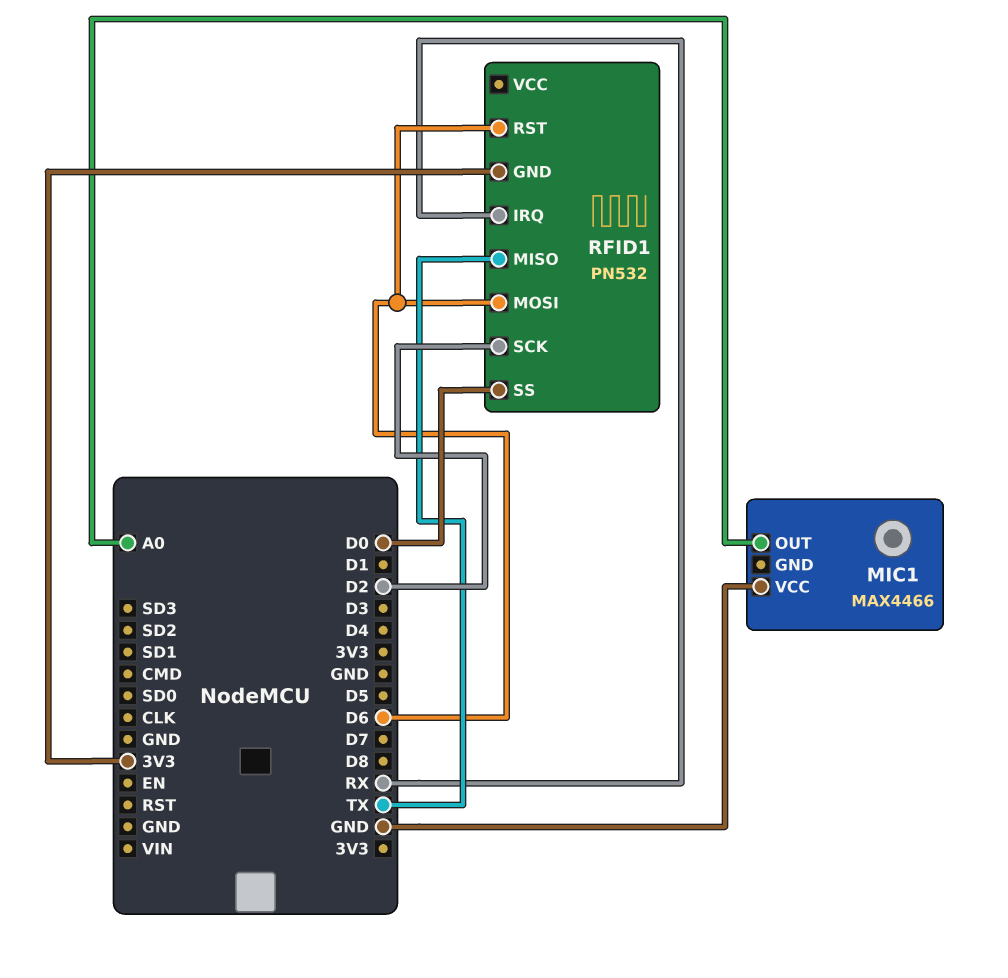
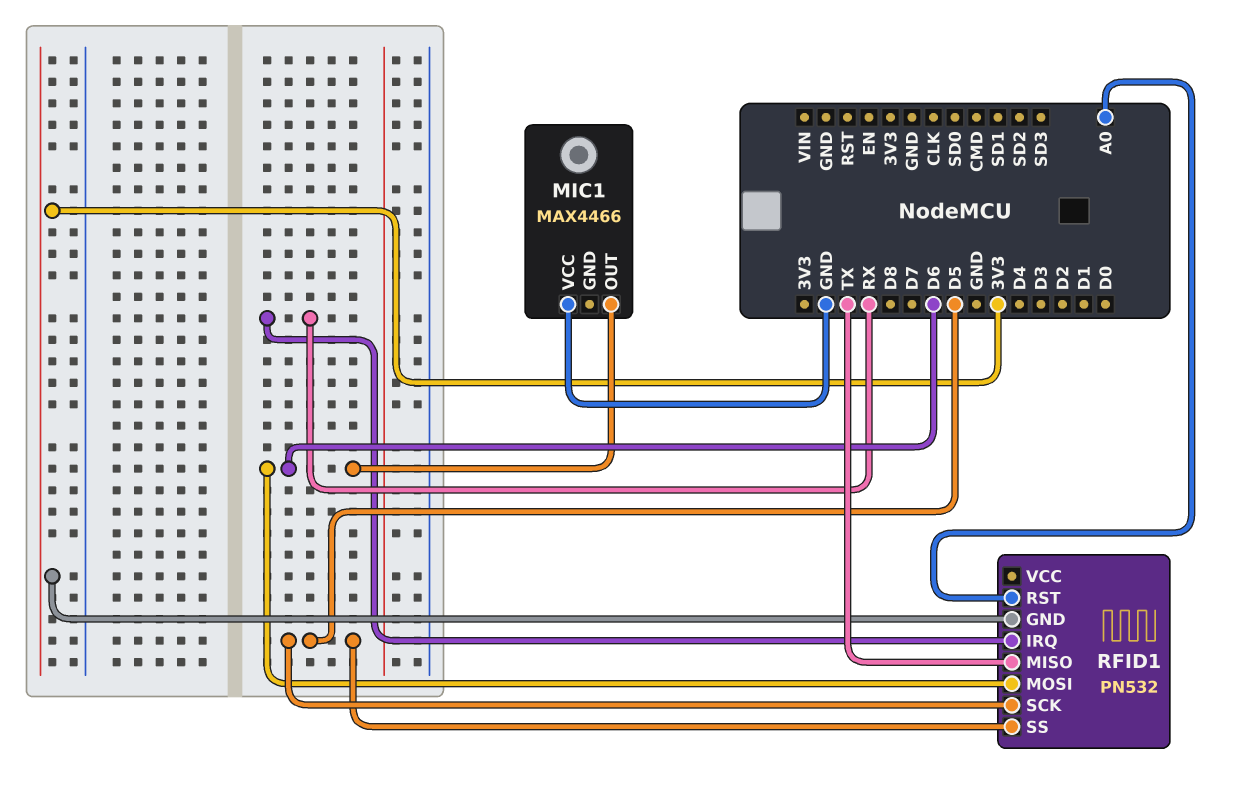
MIC1 pin OUT: A0 -> D6
RFID1 pin RST: D6 -> A0
RFID1 pin SCK: D2 -> D5
RFID1 pin SS: D0 -> D5

